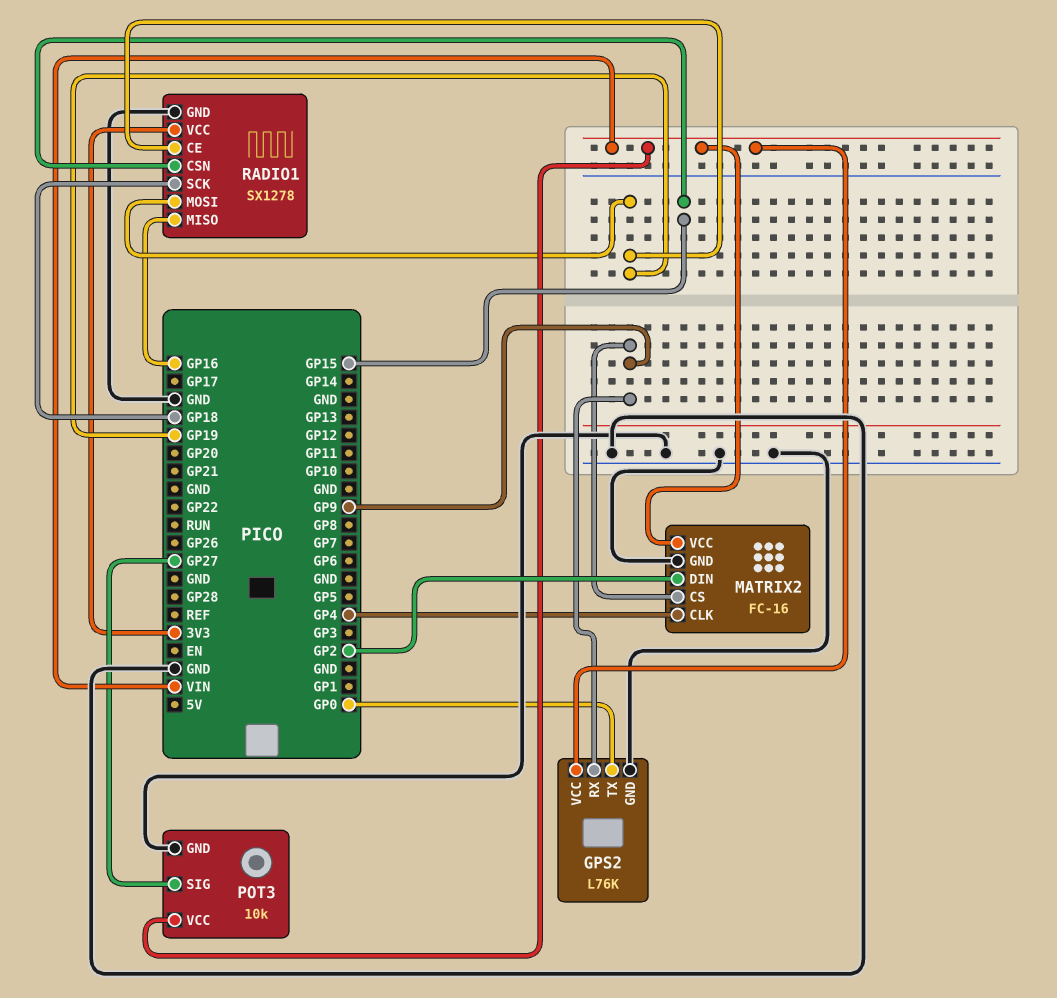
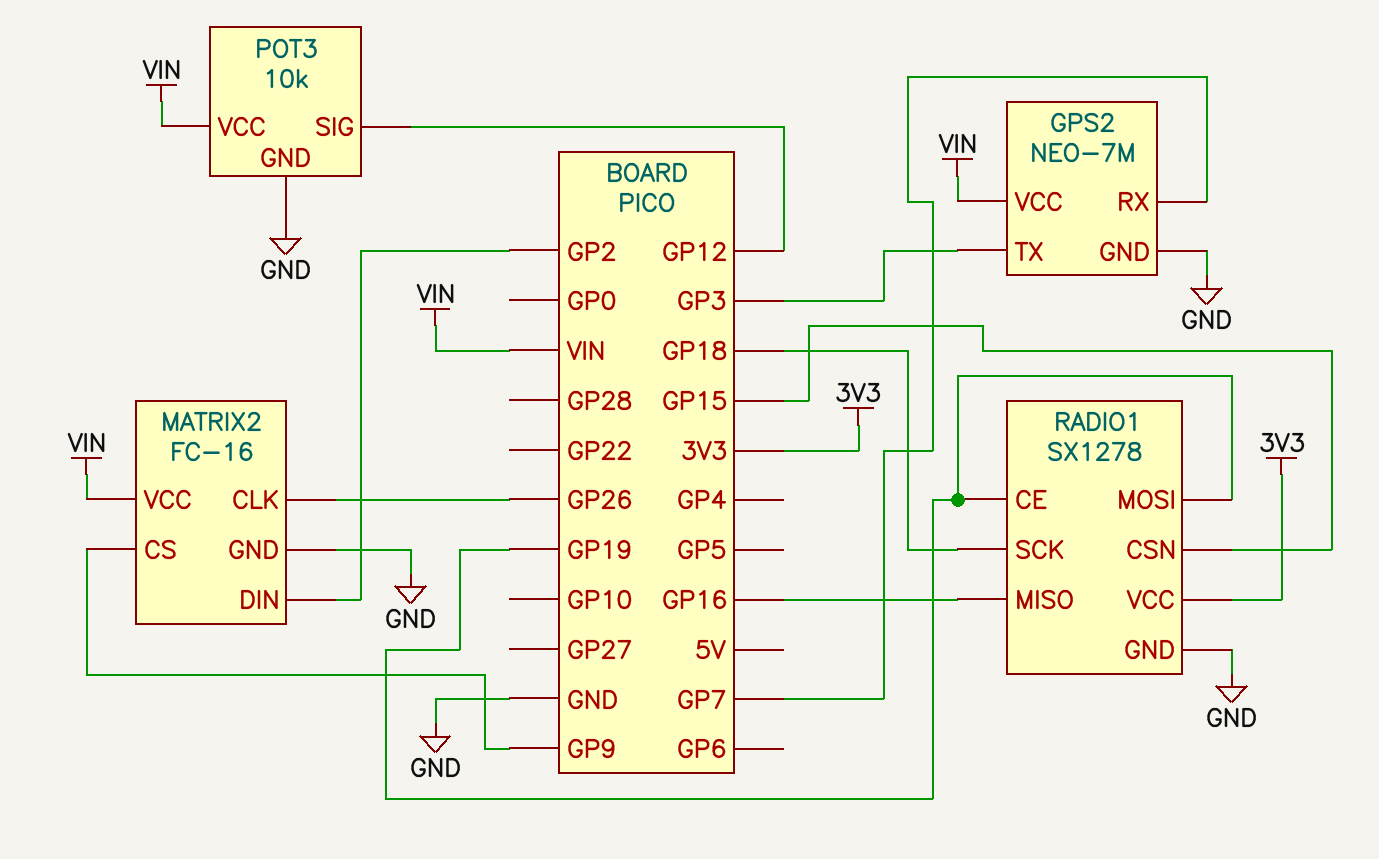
GPS2: L76K -> NEO-7M
GPS2 pin RX: GP9 -> GP7
GPS2 pin TX: GP0 -> GP3
MATRIX2 pin CLK: GP4 -> GP26
POT3 pin SIG: GP27 -> GP12

